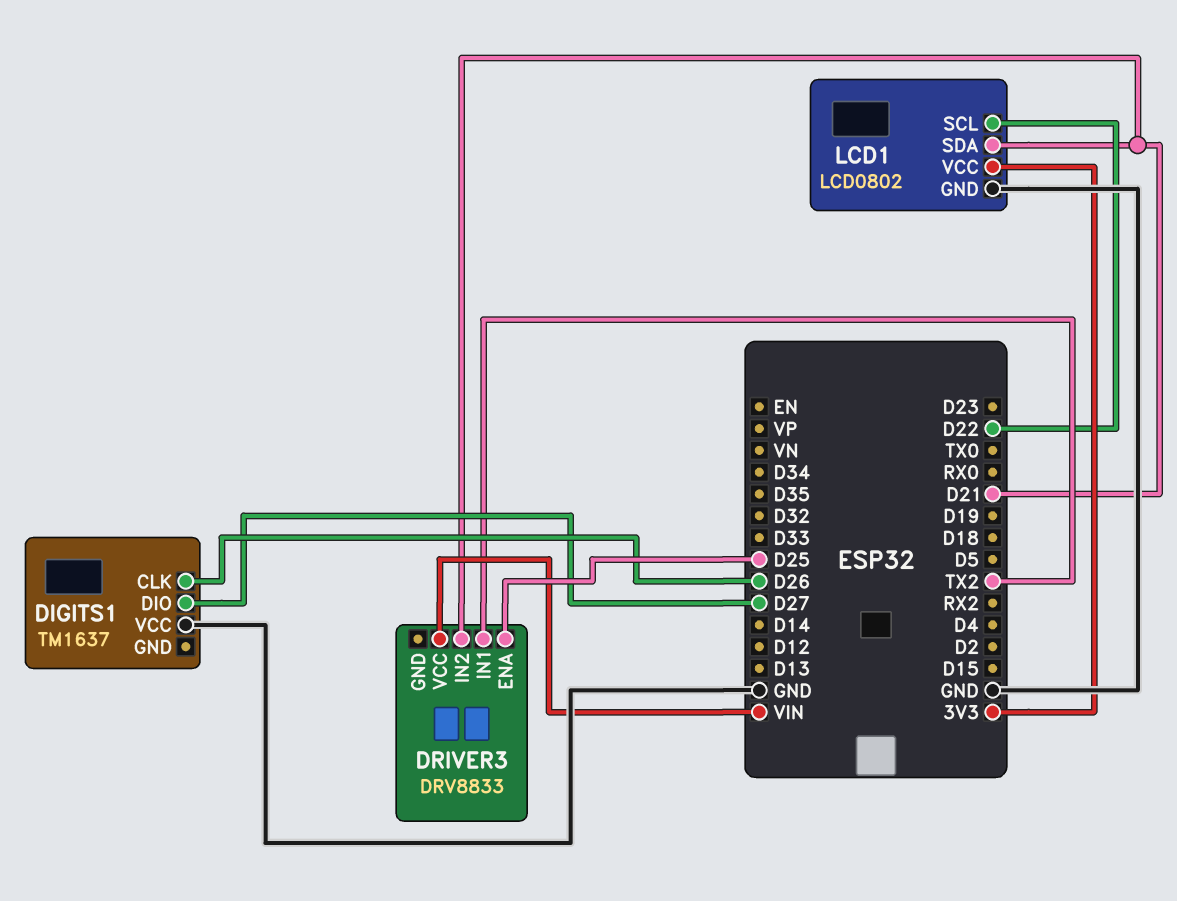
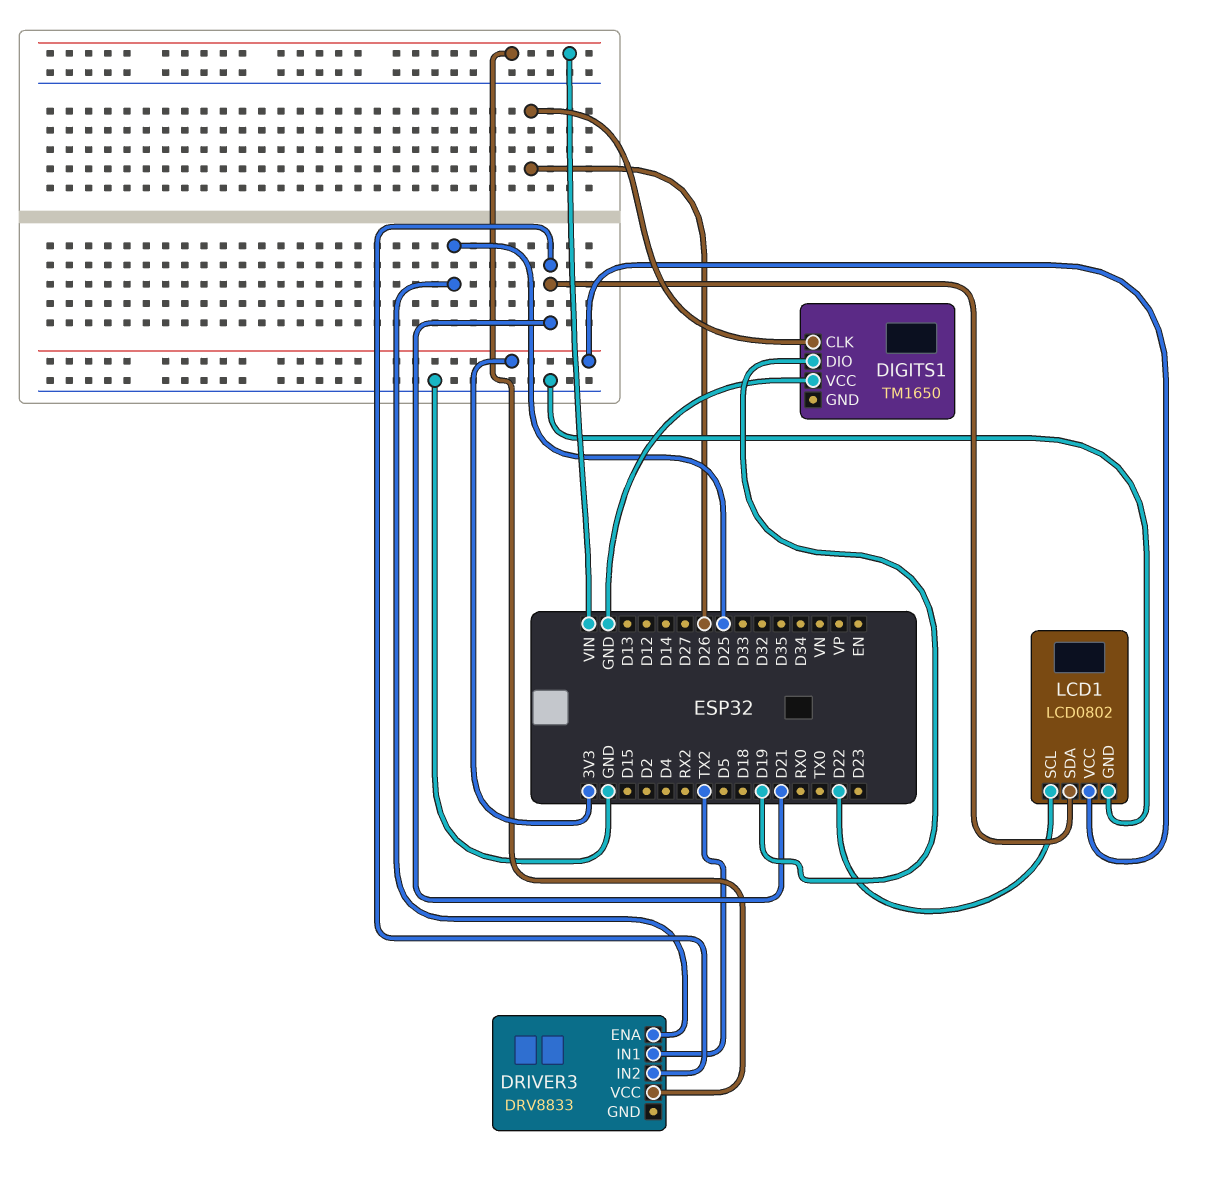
DIGITS1: TM1637 -> TM1650
DIGITS1 pin DIO: D27 -> D19

